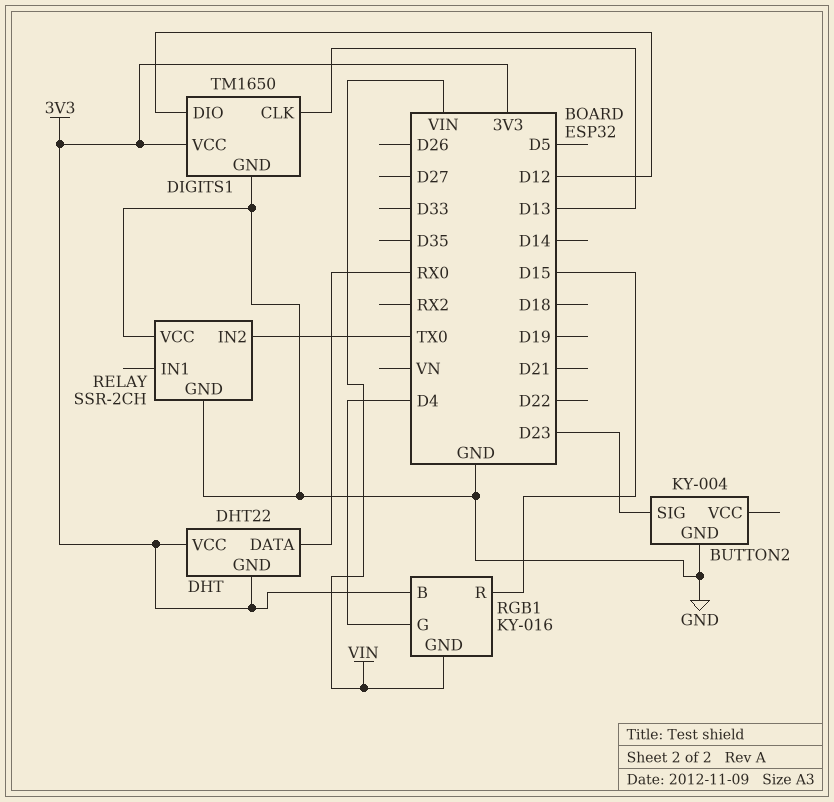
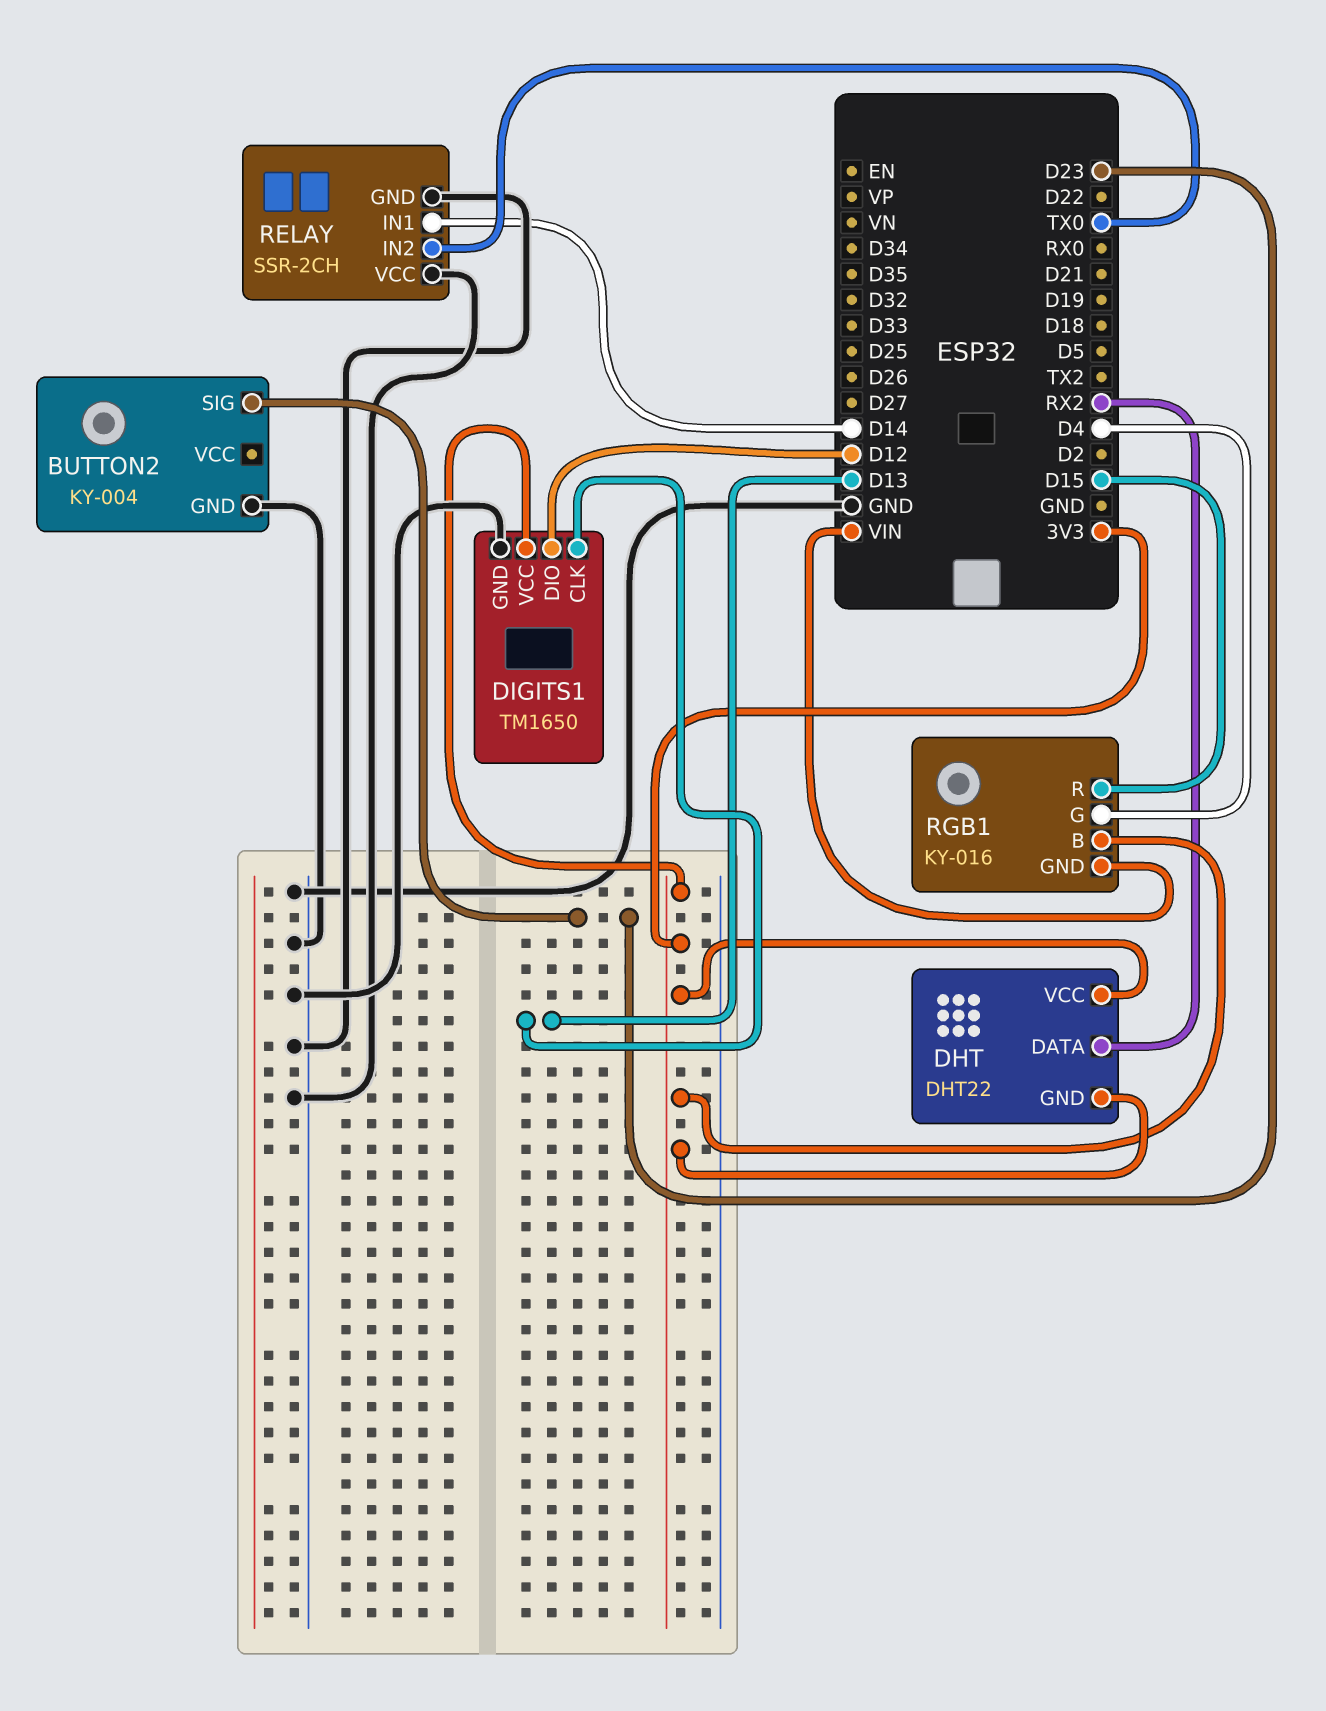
DHT pin DATA: RX0 -> RX2
RELAY pin IN1: none -> D14

